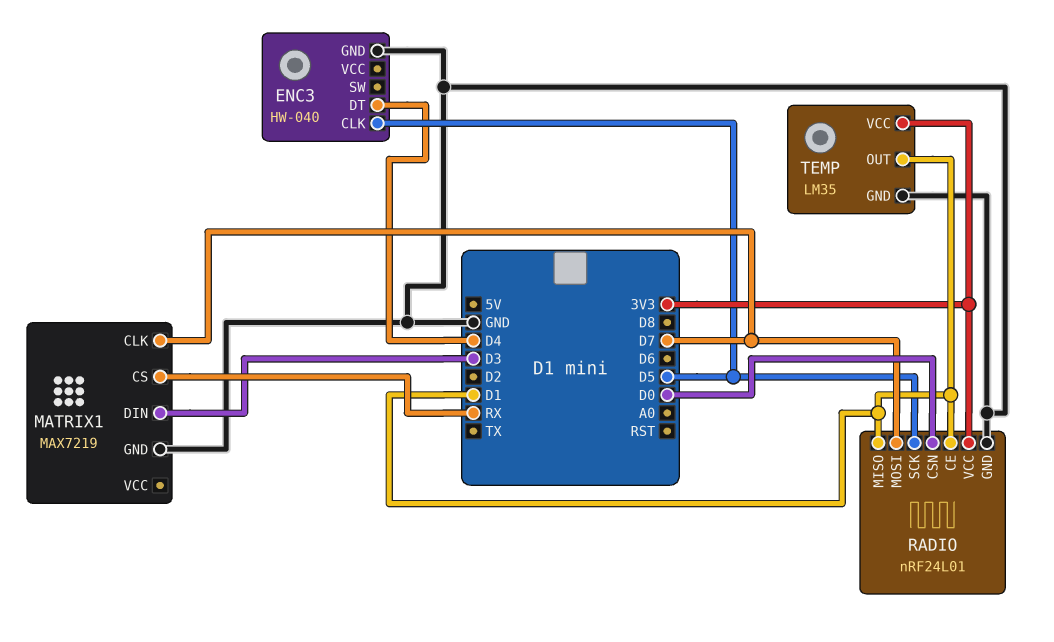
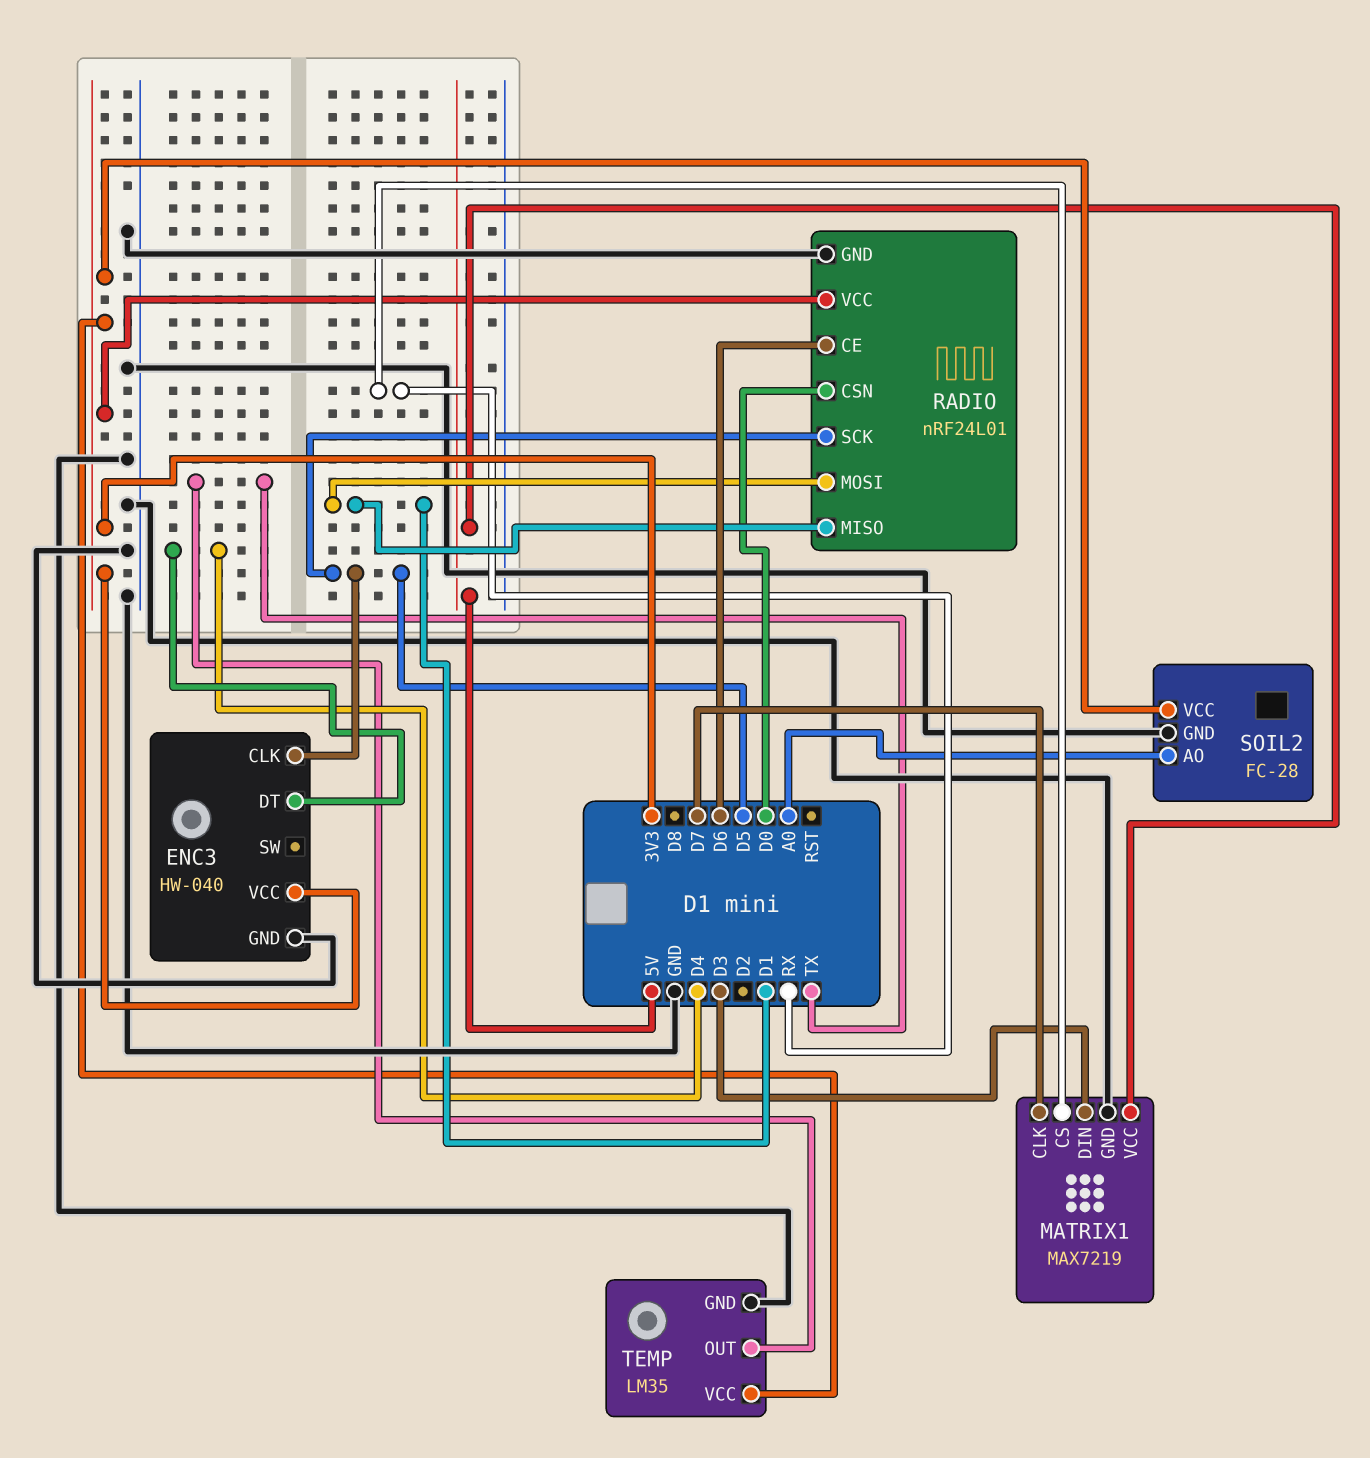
ENC3 pin VCC: none -> 3V3
MATRIX1 pin VCC: none -> 5V
RADIO pin CE: D1 -> D6
RADIO pin MOSI: D7 -> D1
SOIL2: none -> FC-28
SOIL2 pin AO: none -> A0
SOIL2 pin GND: none -> GND
SOIL2 pin VCC: none -> 3V3
TEMP pin OUT: D1 -> TX

